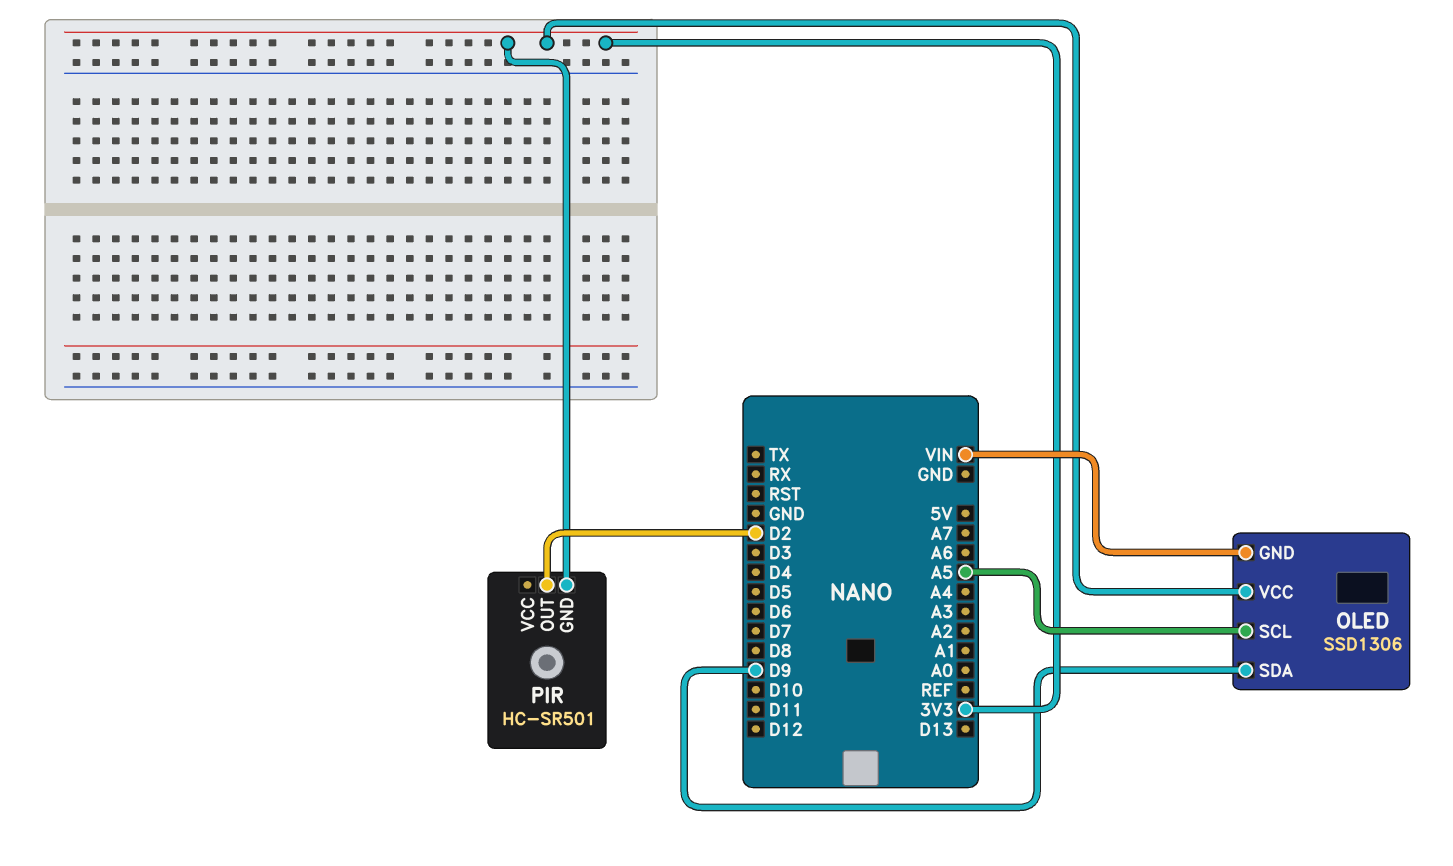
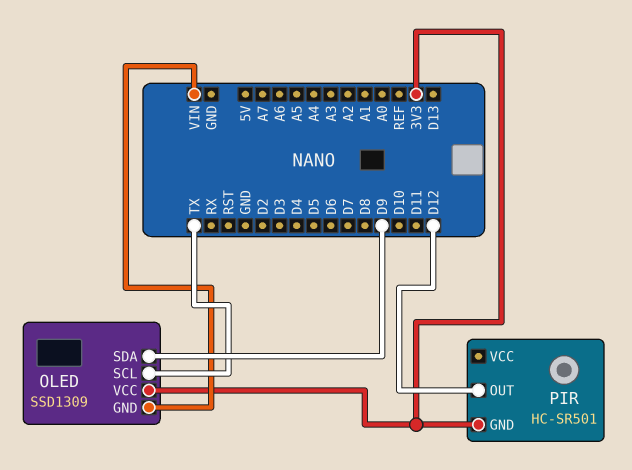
OLED: SSD1306 -> SSD1309
OLED pin SCL: A5 -> TX
PIR pin OUT: D2 -> D12

